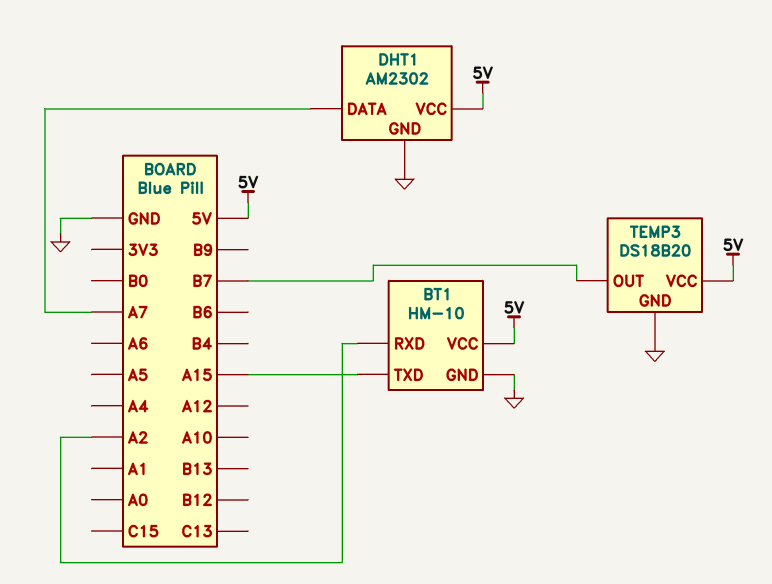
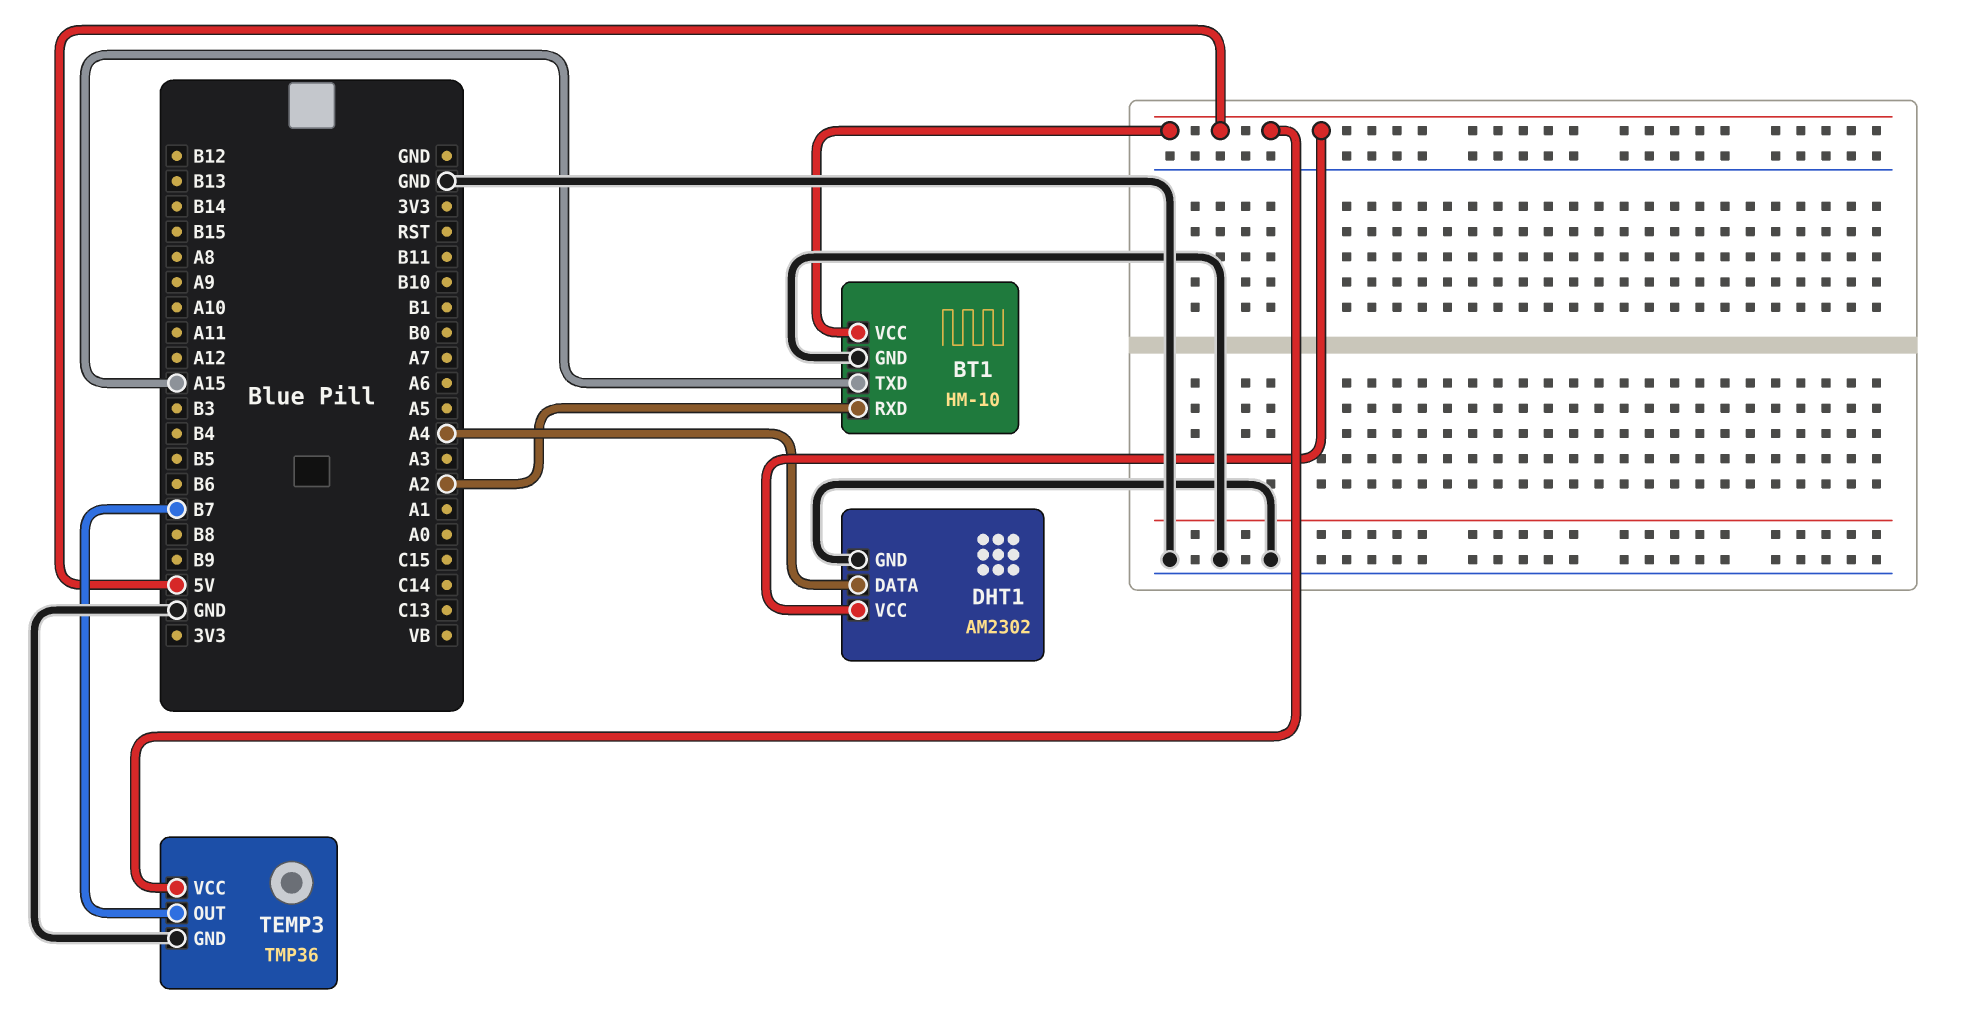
DHT1 pin DATA: A7 -> A4
TEMP3: DS18B20 -> TMP36

